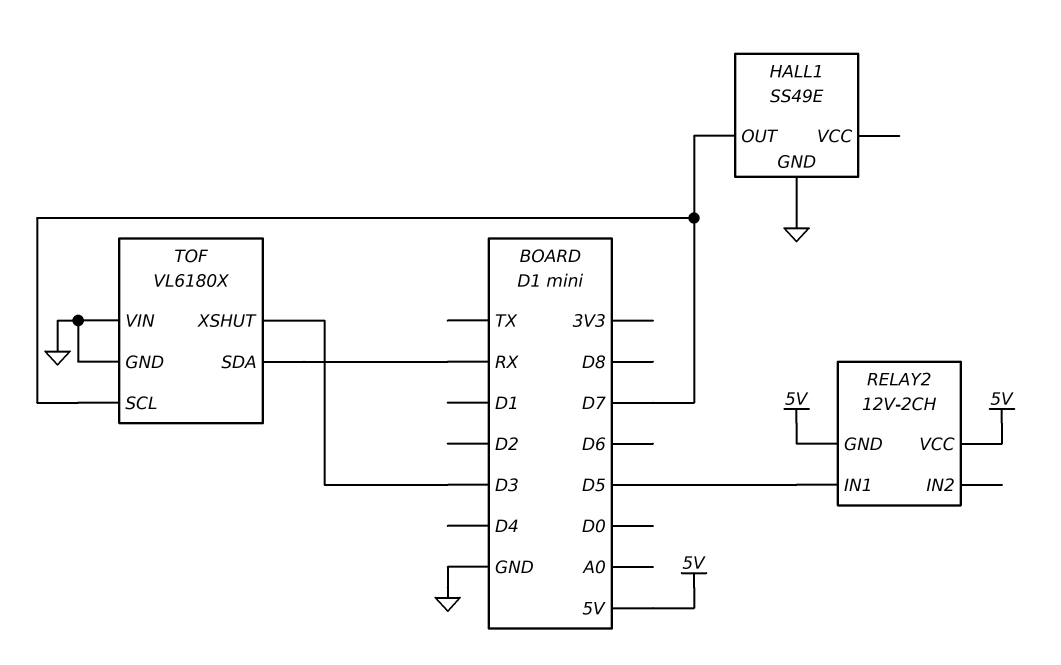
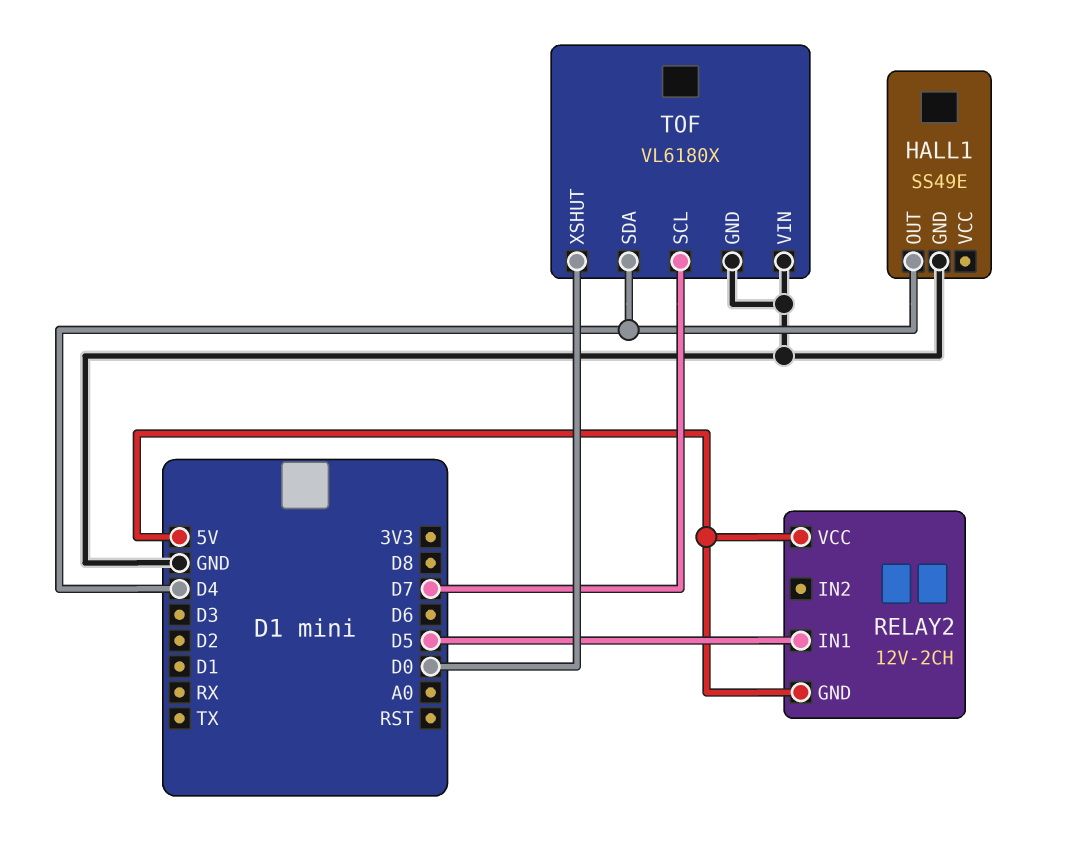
HALL1 pin OUT: D7 -> D4
TOF pin SDA: RX -> D4
TOF pin XSHUT: D3 -> D0

